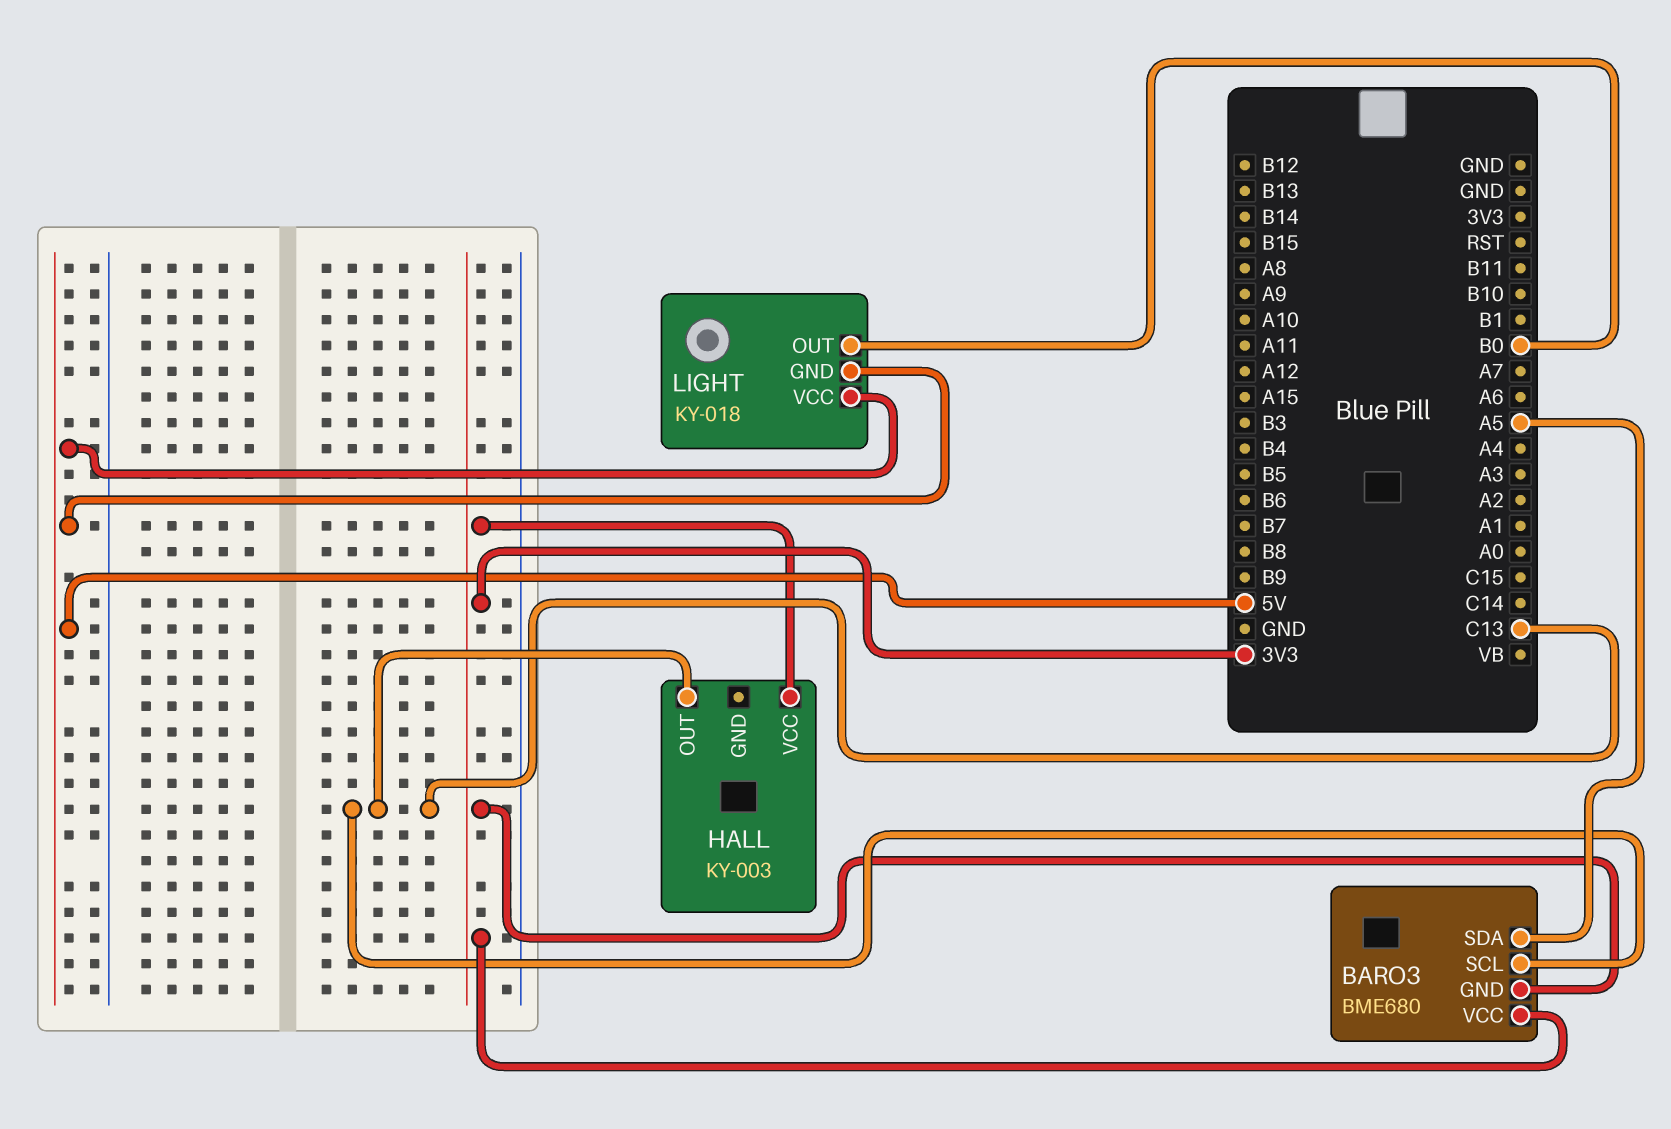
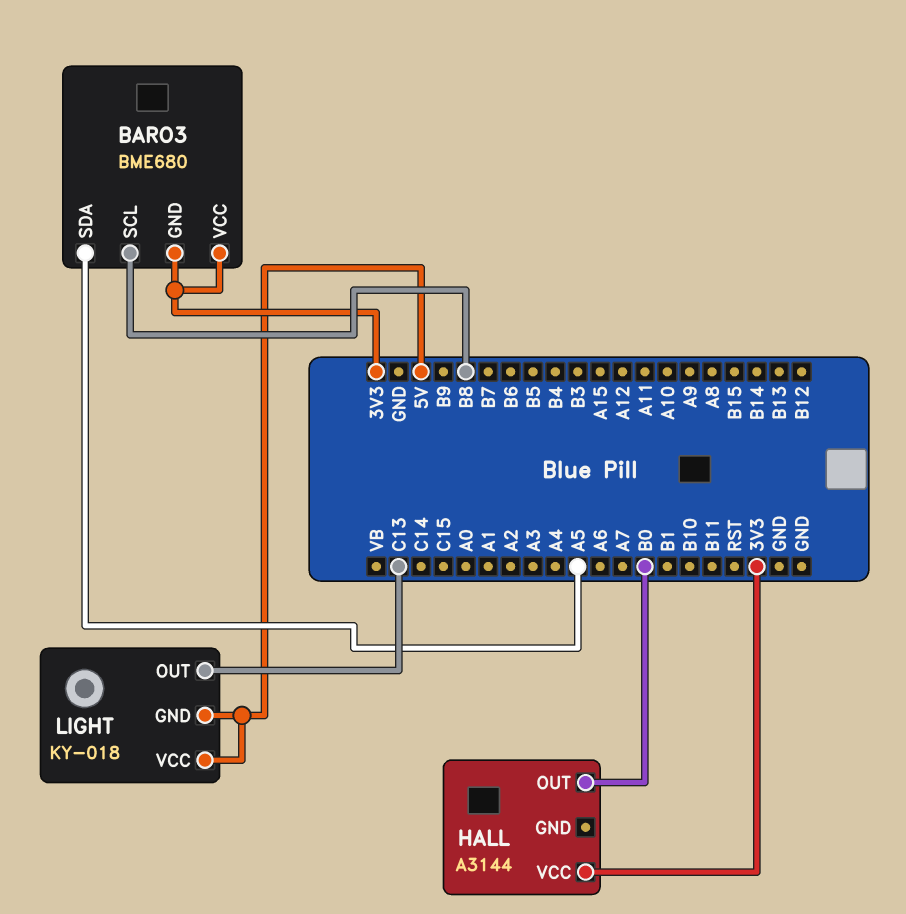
BARO3 pin SCL: C13 -> B8
HALL: KY-003 -> A3144
HALL pin OUT: C13 -> B0
LIGHT pin OUT: B0 -> C13

